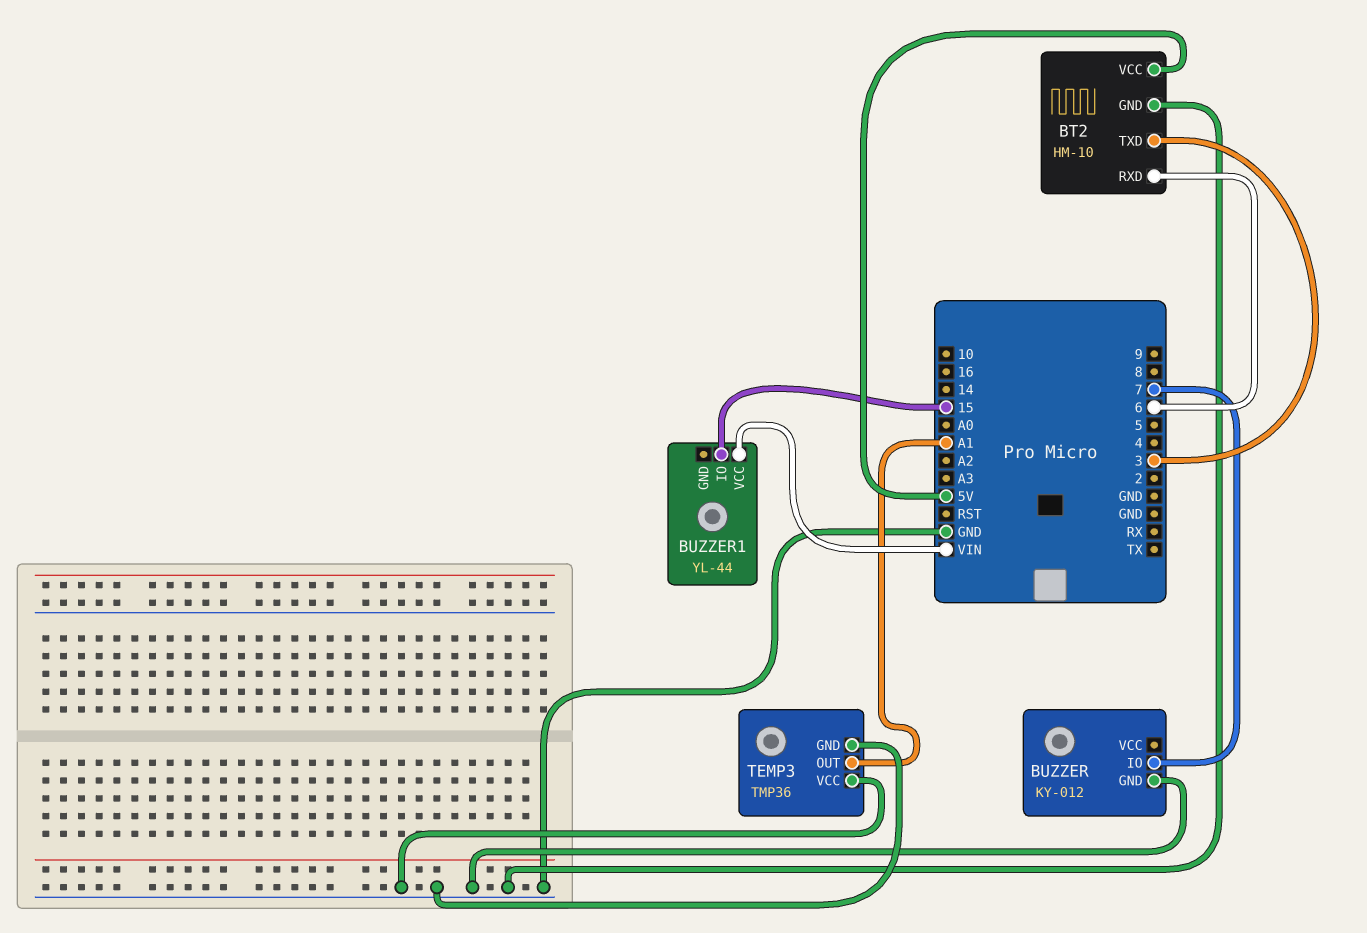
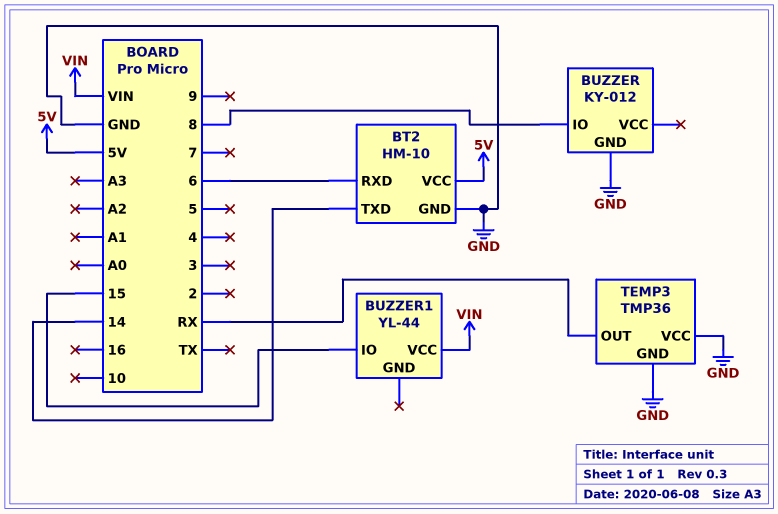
BT2 pin TXD: 3 -> 14
BUZZER pin IO: 7 -> 8
TEMP3 pin OUT: A1 -> RX

